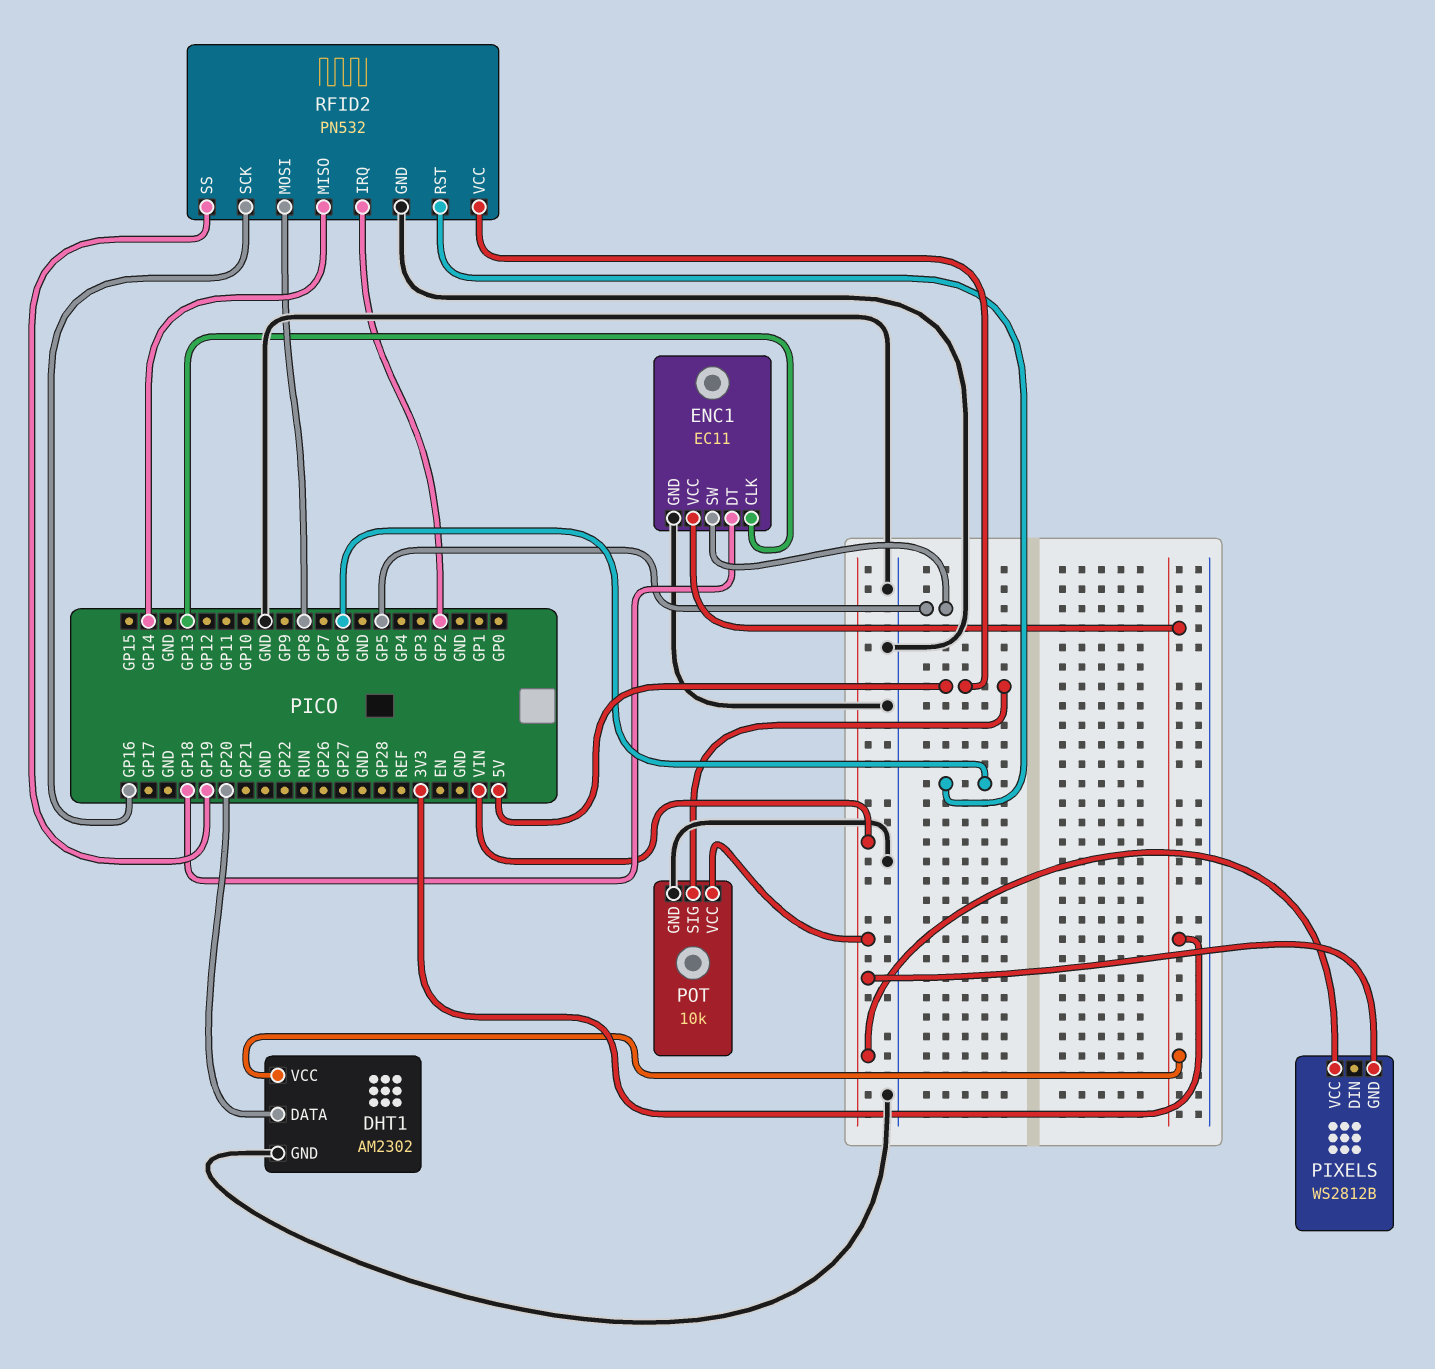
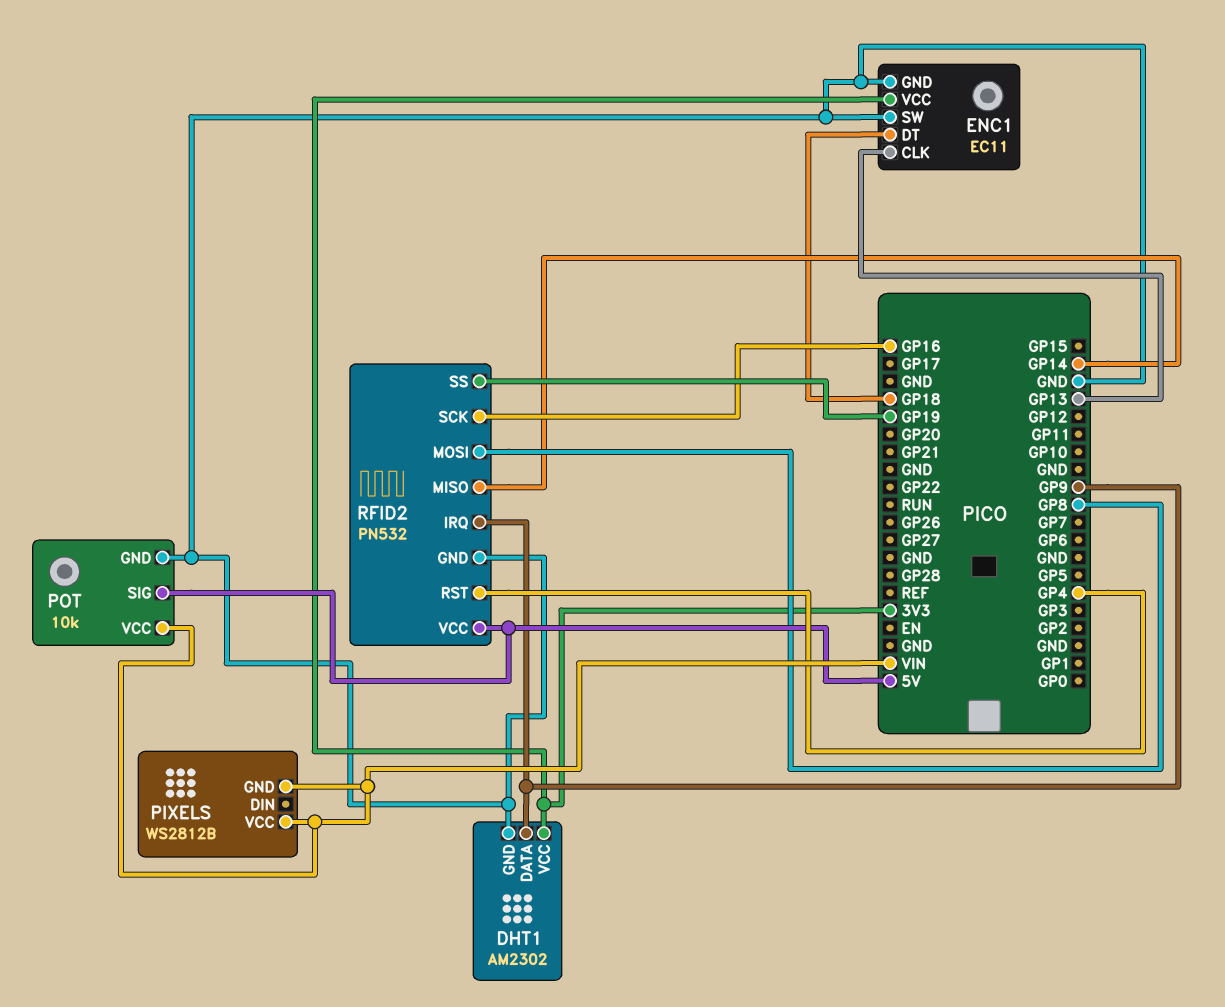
DHT1 pin DATA: GP20 -> GP9
ENC1 pin SW: GP5 -> GND
RFID2 pin IRQ: GP2 -> GP9
RFID2 pin RST: GP6 -> GP4

